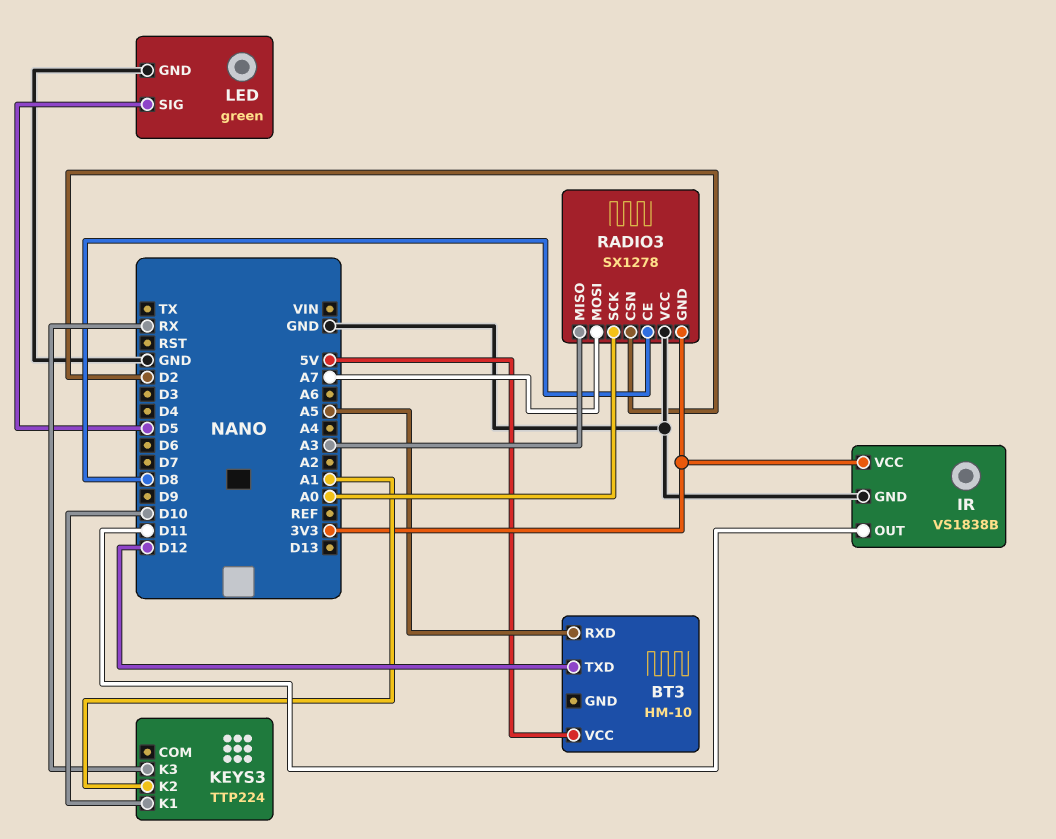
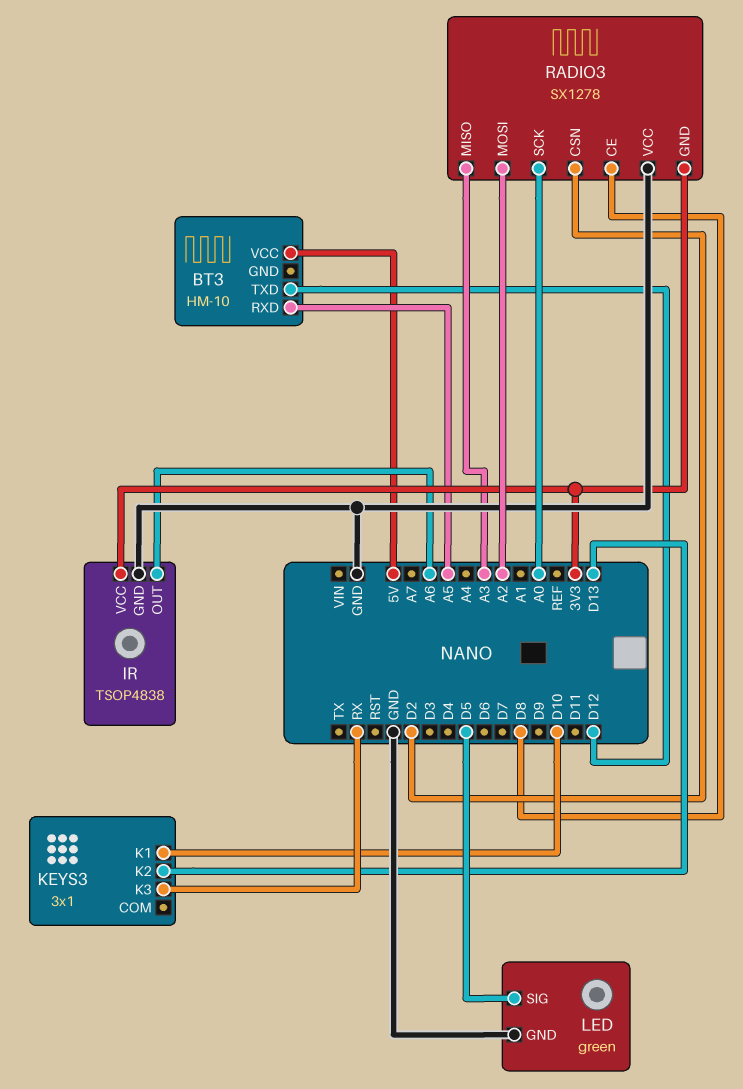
IR: VS1838B -> TSOP4838
IR pin OUT: D11 -> A6
KEYS3: TTP224 -> 3x1
KEYS3 pin K2: A1 -> D13
RADIO3 pin MOSI: A7 -> A2

